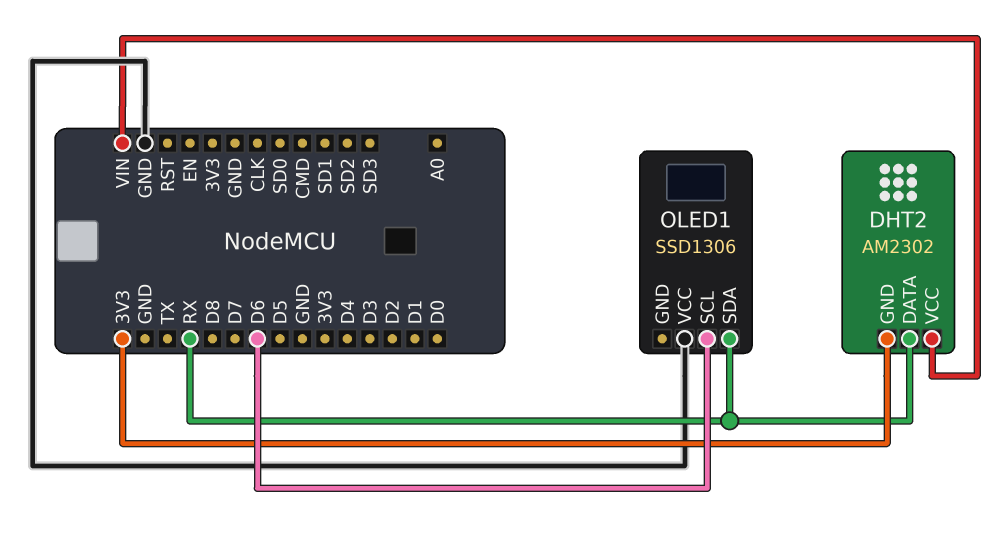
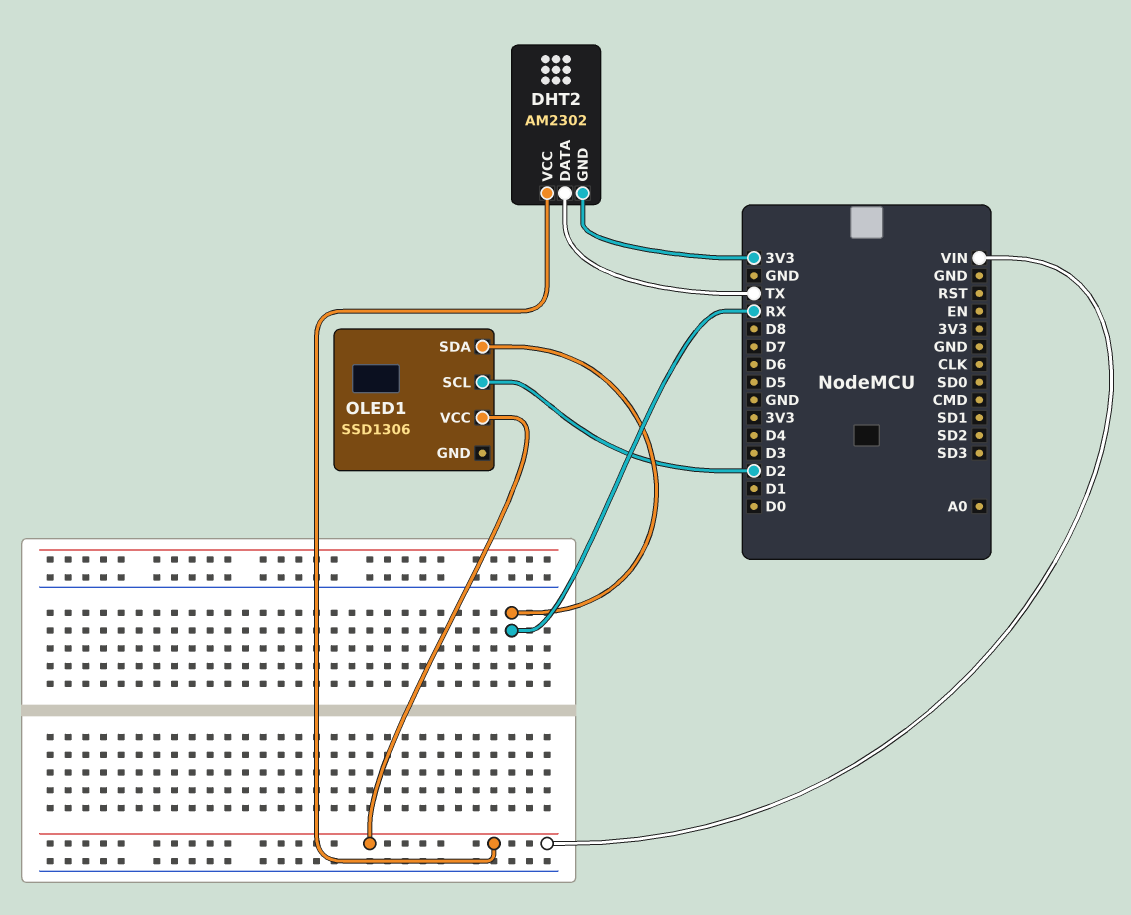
DHT2 pin DATA: RX -> TX
OLED1 pin SCL: D6 -> D2
OLED1 pin VCC: GND -> VIN

